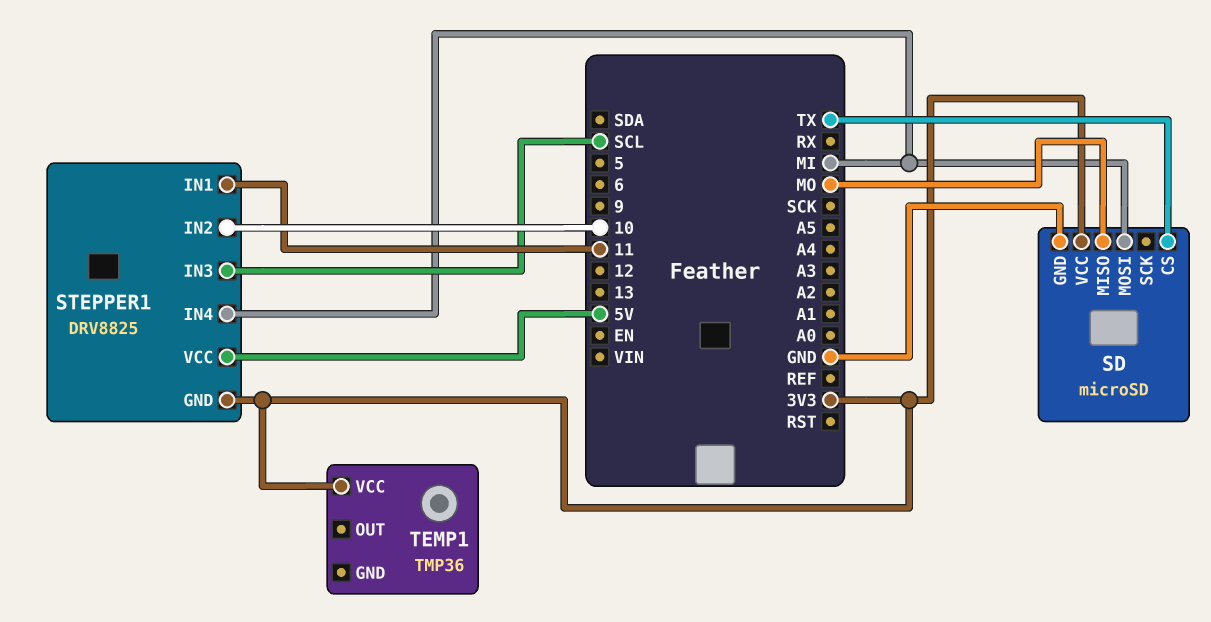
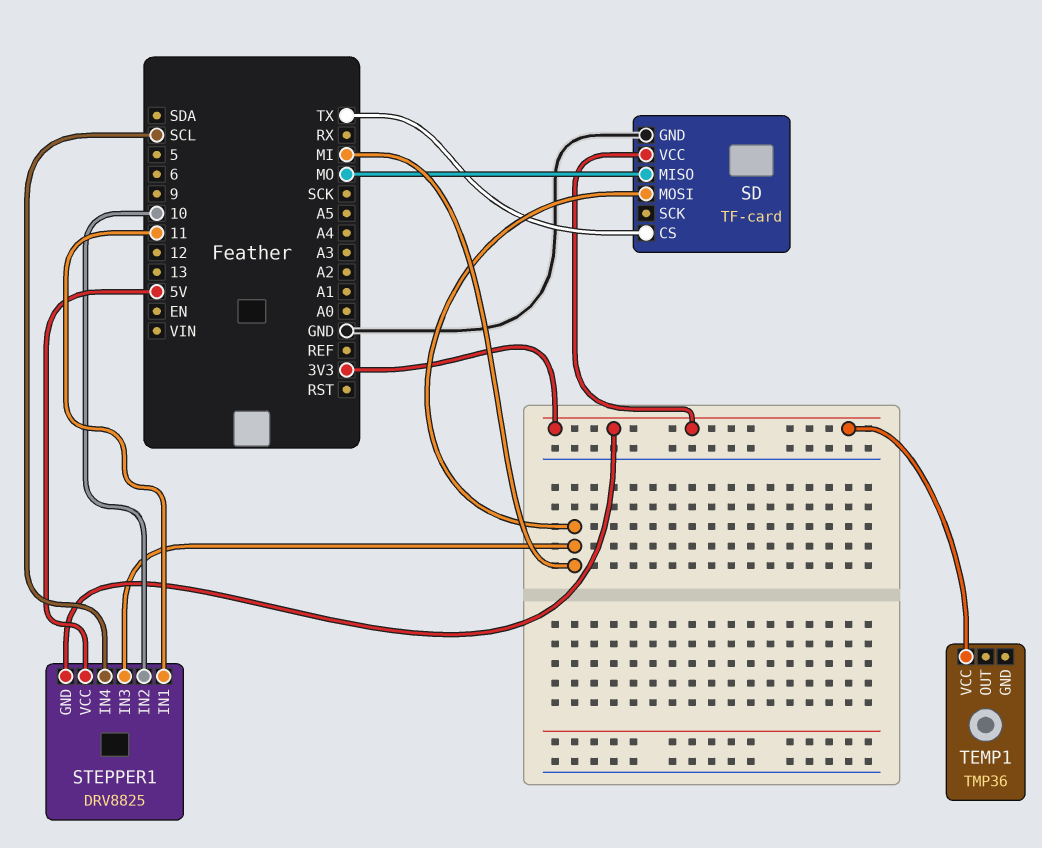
SD: microSD -> TF-card
STEPPER1 pin IN3: SCL -> MI
STEPPER1 pin IN4: MI -> SCL

